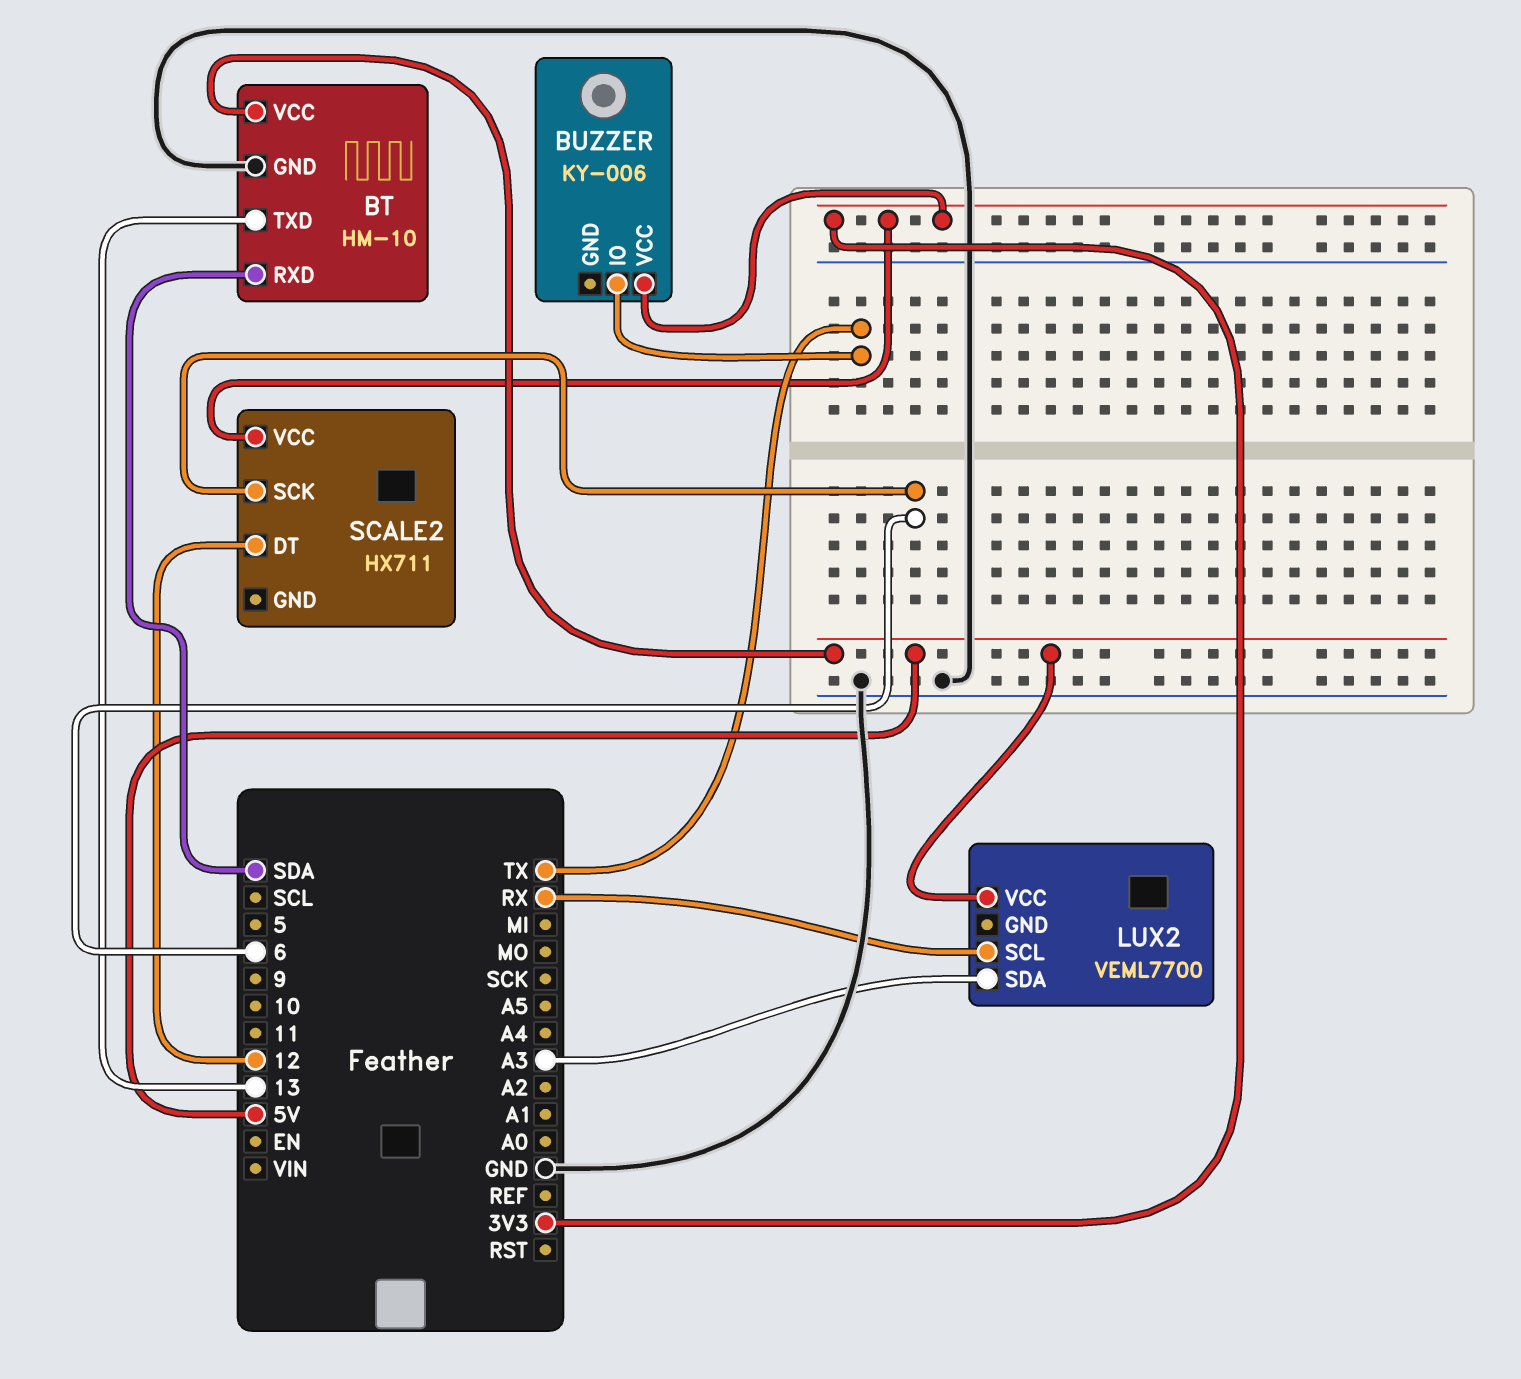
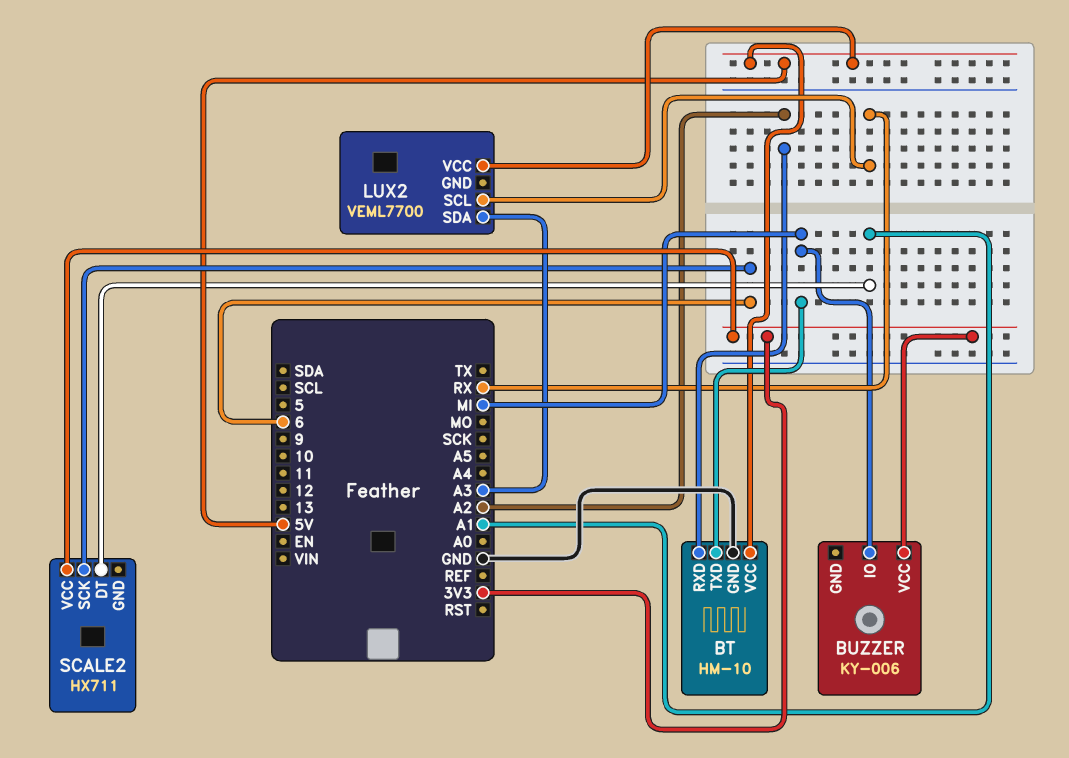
BT pin RXD: SDA -> A2
BT pin TXD: 13 -> MI
BUZZER pin IO: TX -> MI
SCALE2 pin DT: 12 -> A1

